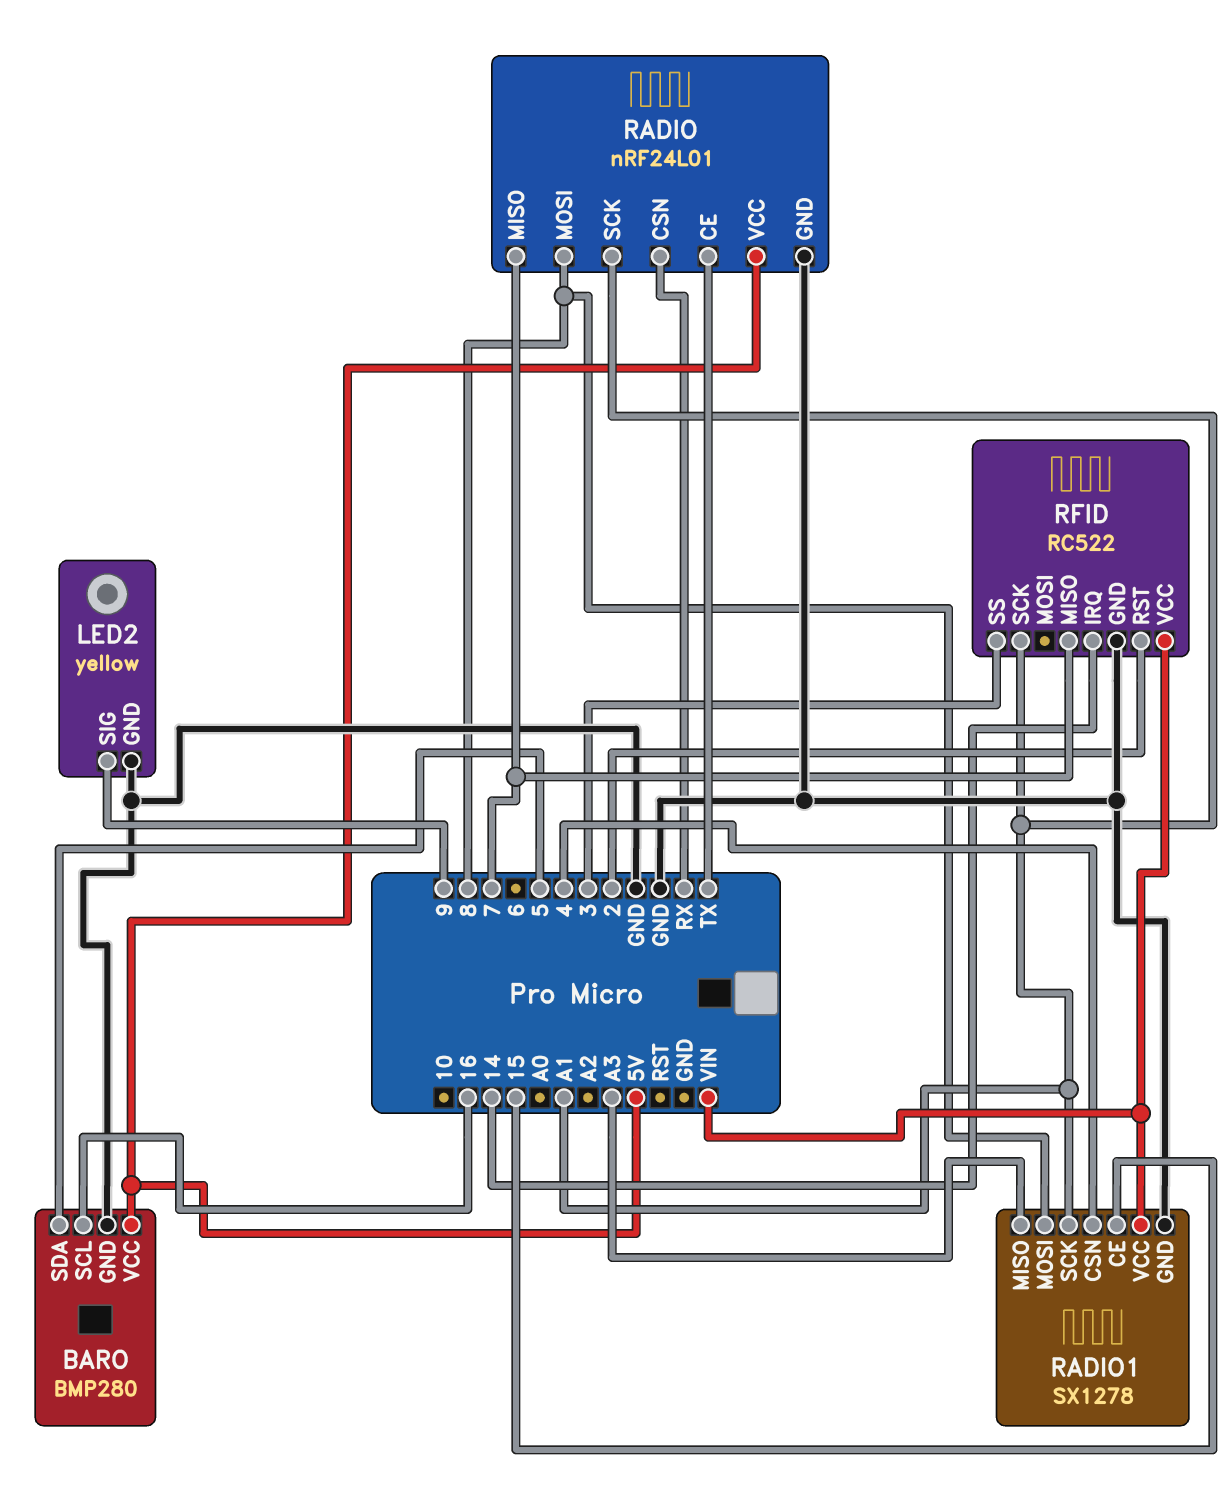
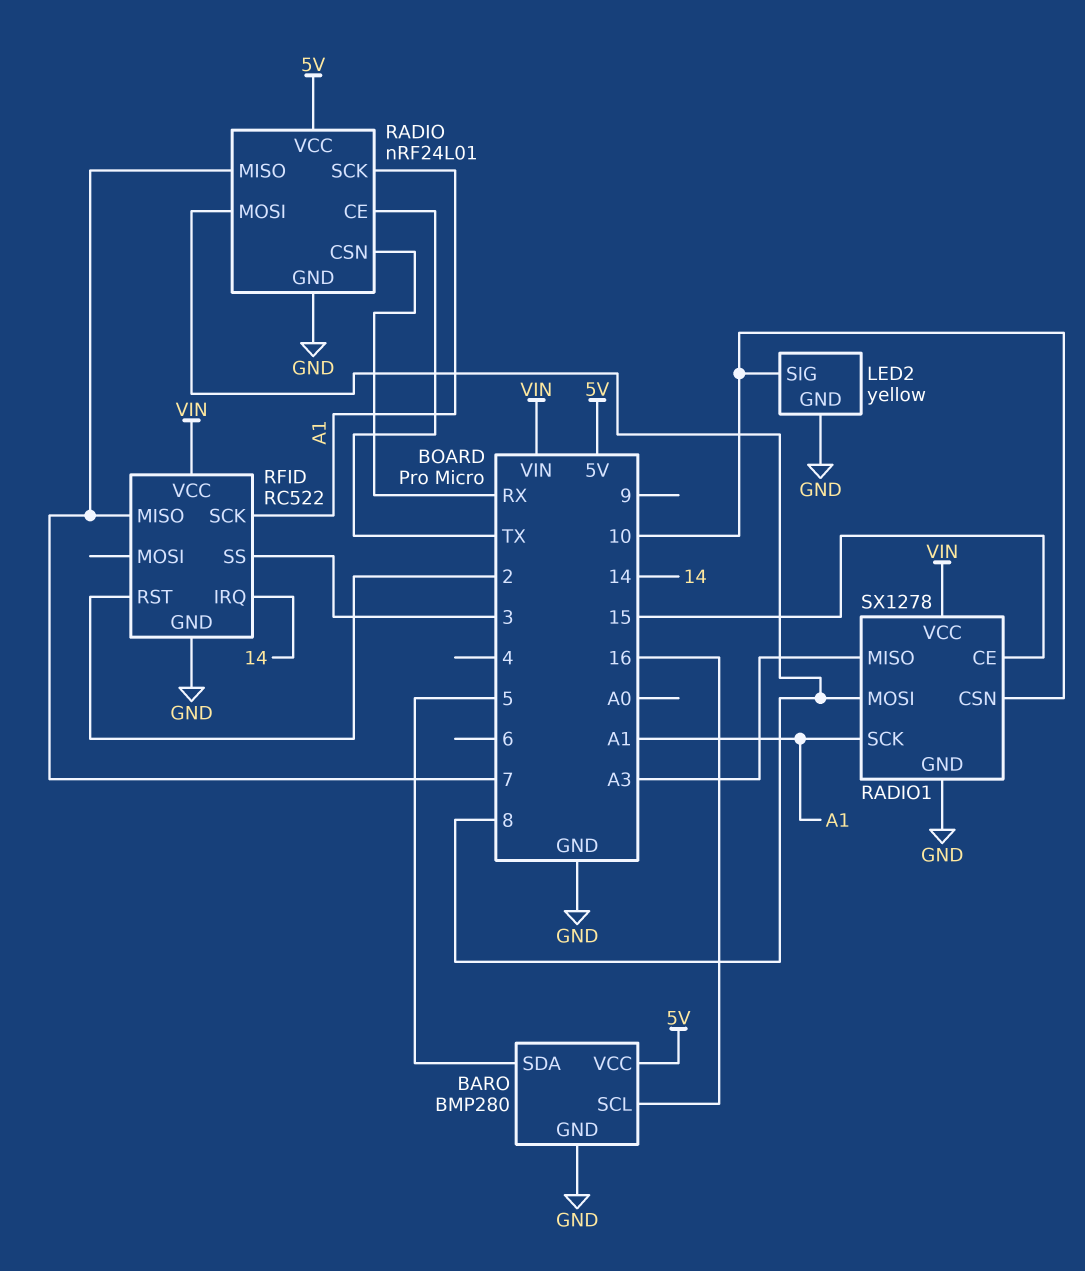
LED2 pin SIG: 9 -> 10
RADIO1 pin CSN: 4 -> 10

